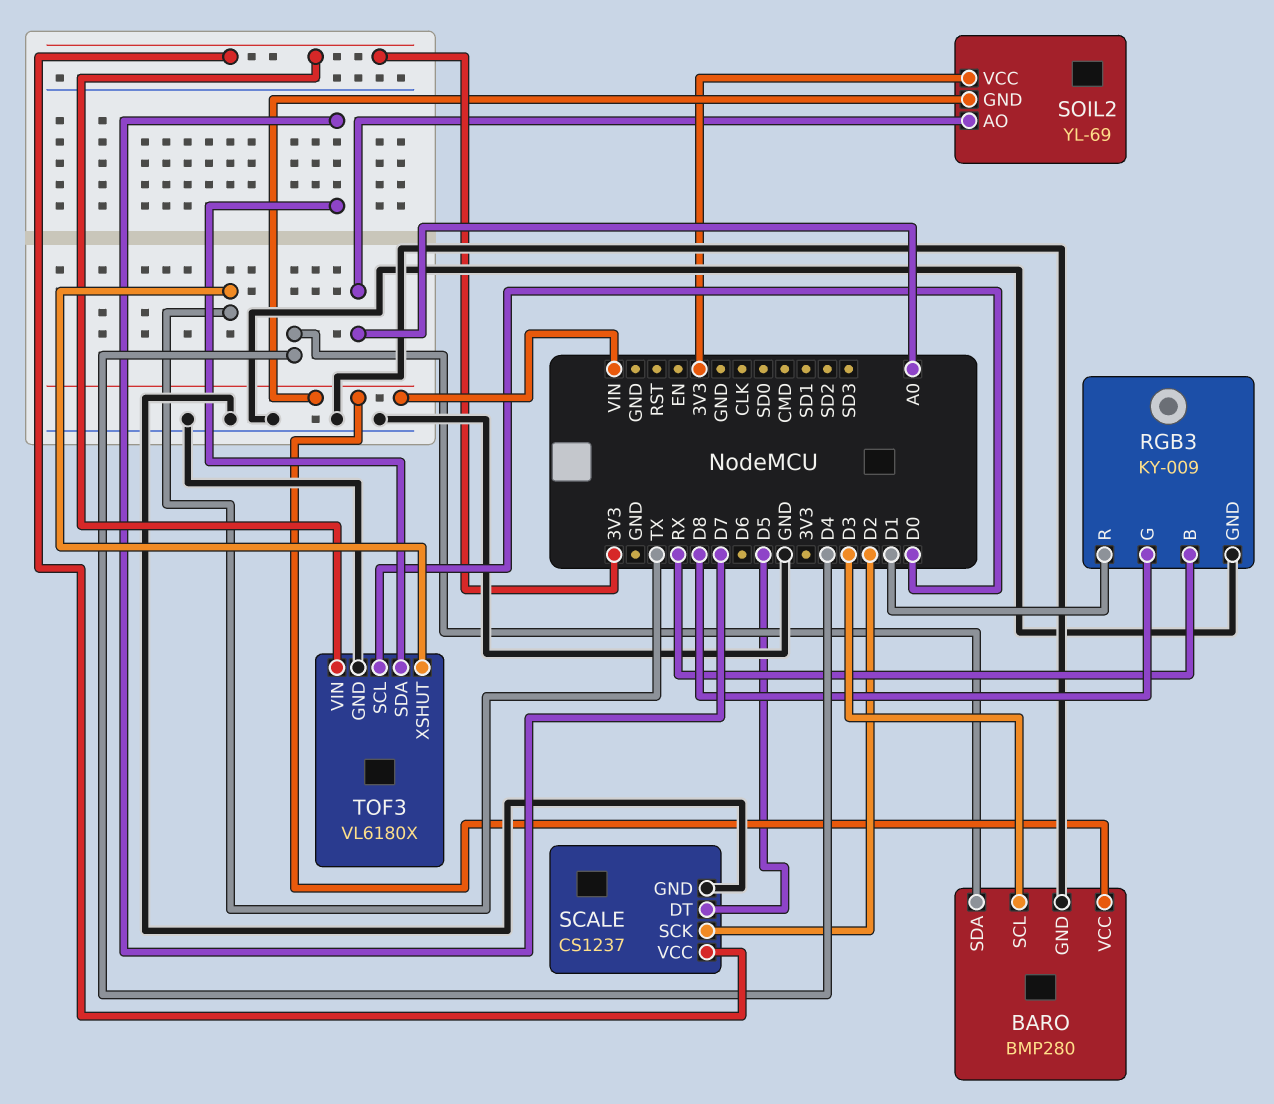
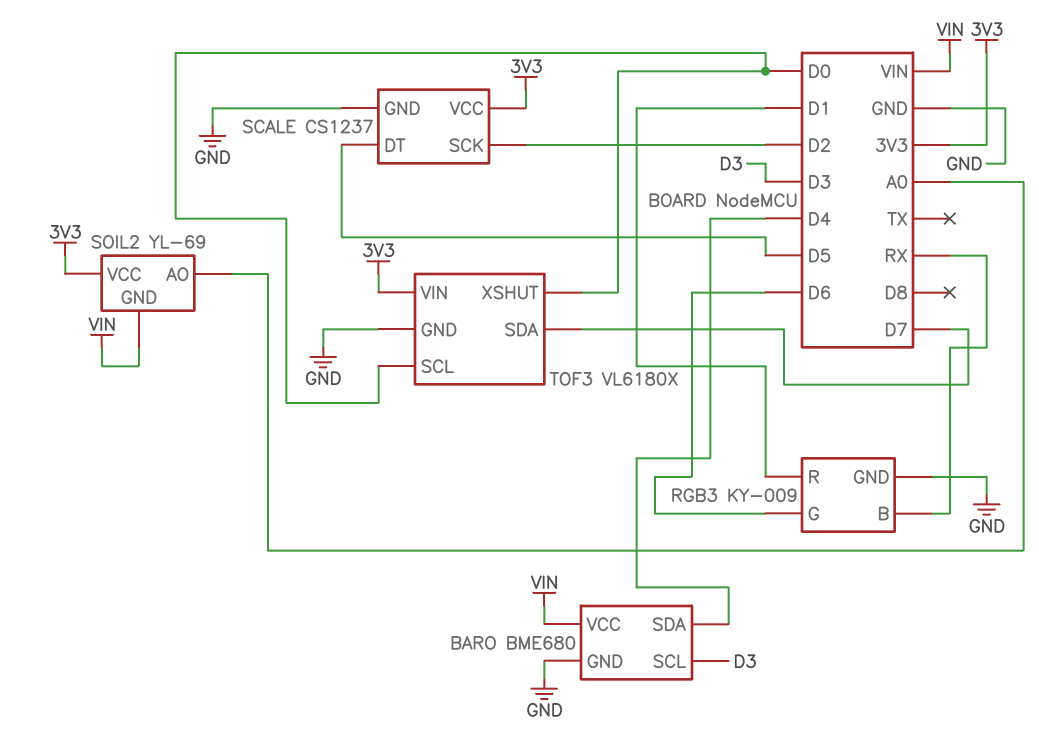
BARO: BMP280 -> BME680
RGB3 pin G: D8 -> D6
TOF3 pin XSHUT: TX -> D0

